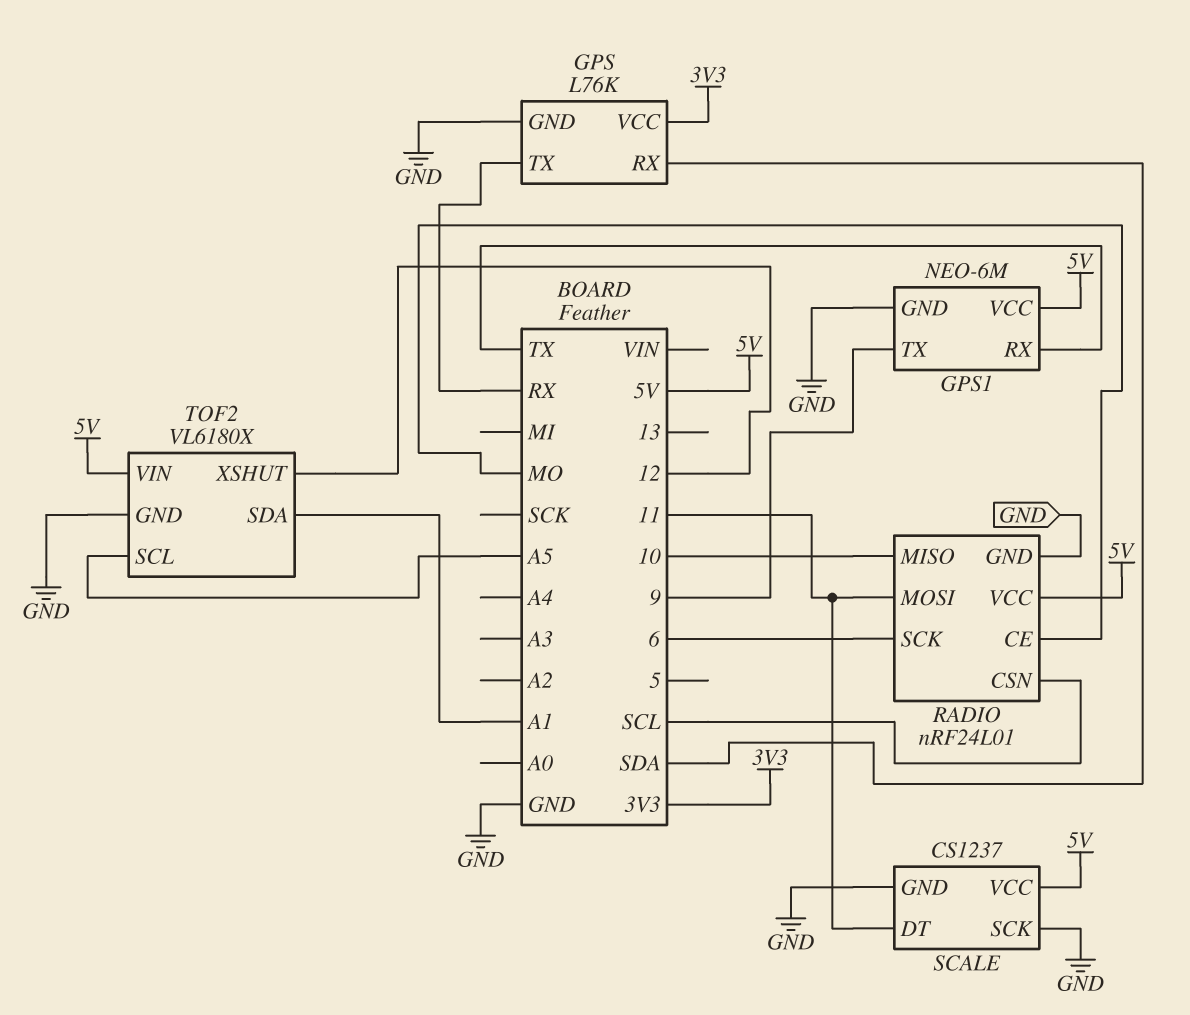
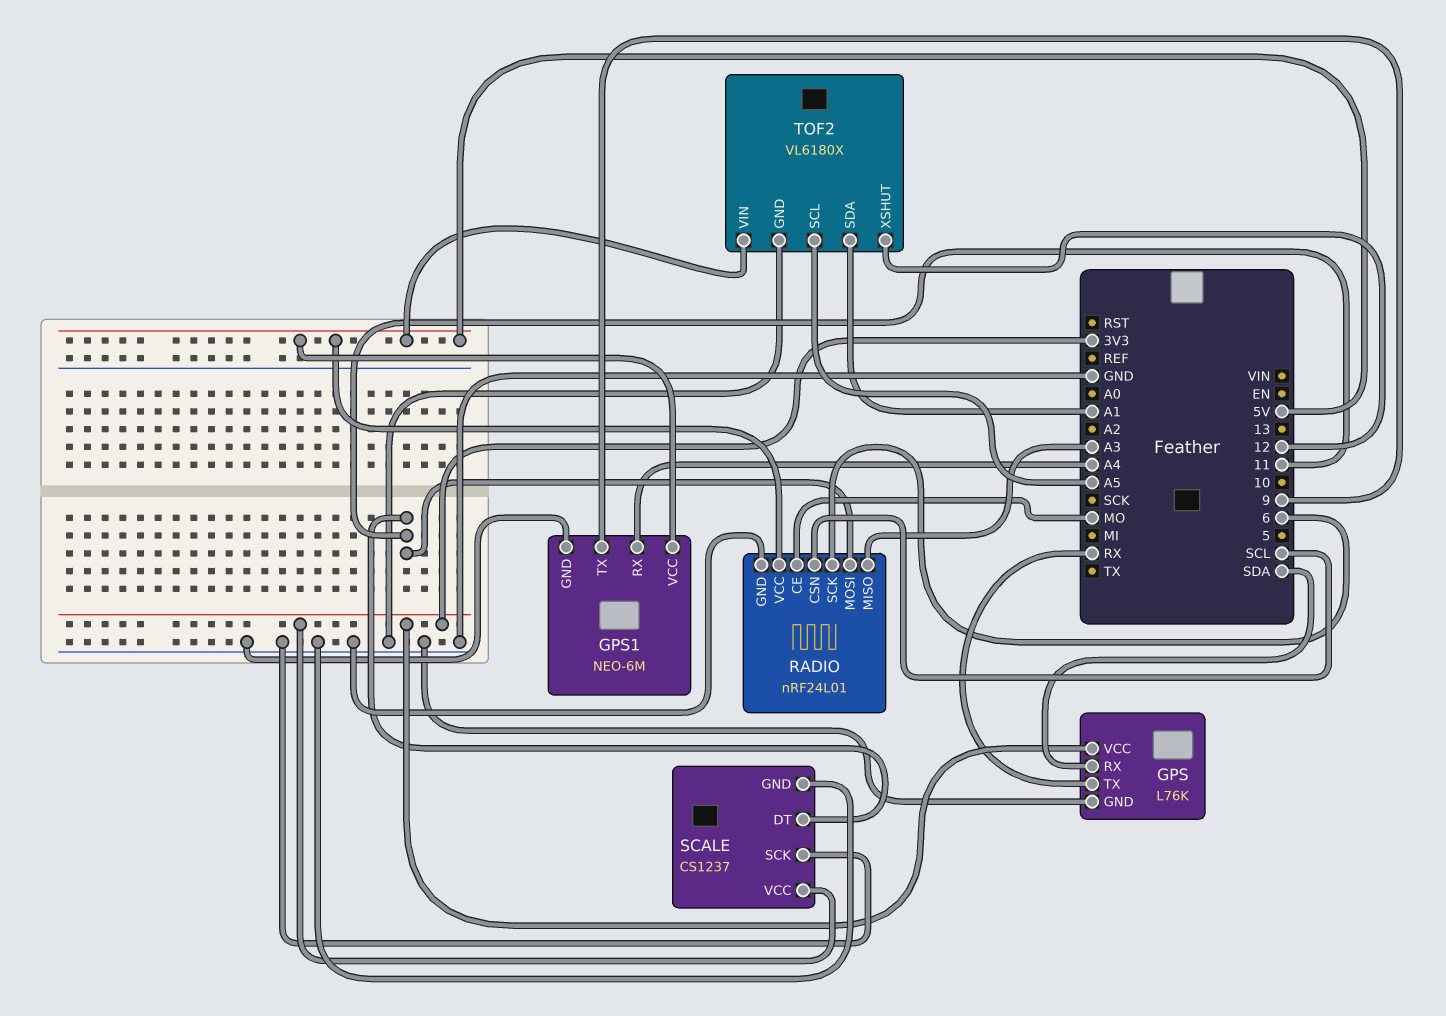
GPS1 pin RX: TX -> A4
RADIO pin MISO: 10 -> A3
SCALE pin VCC: 5V -> 3V3

